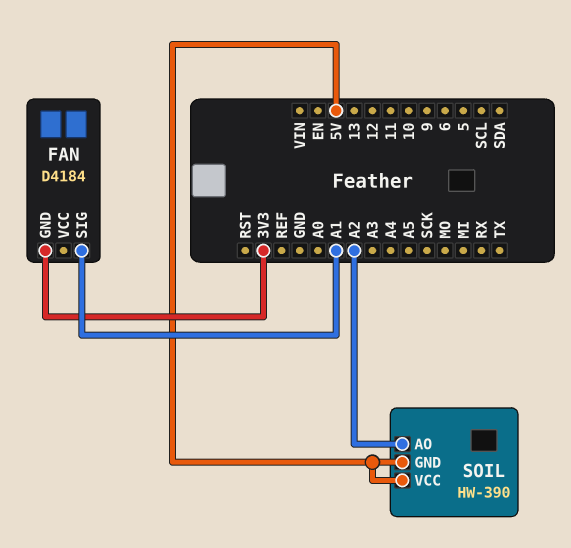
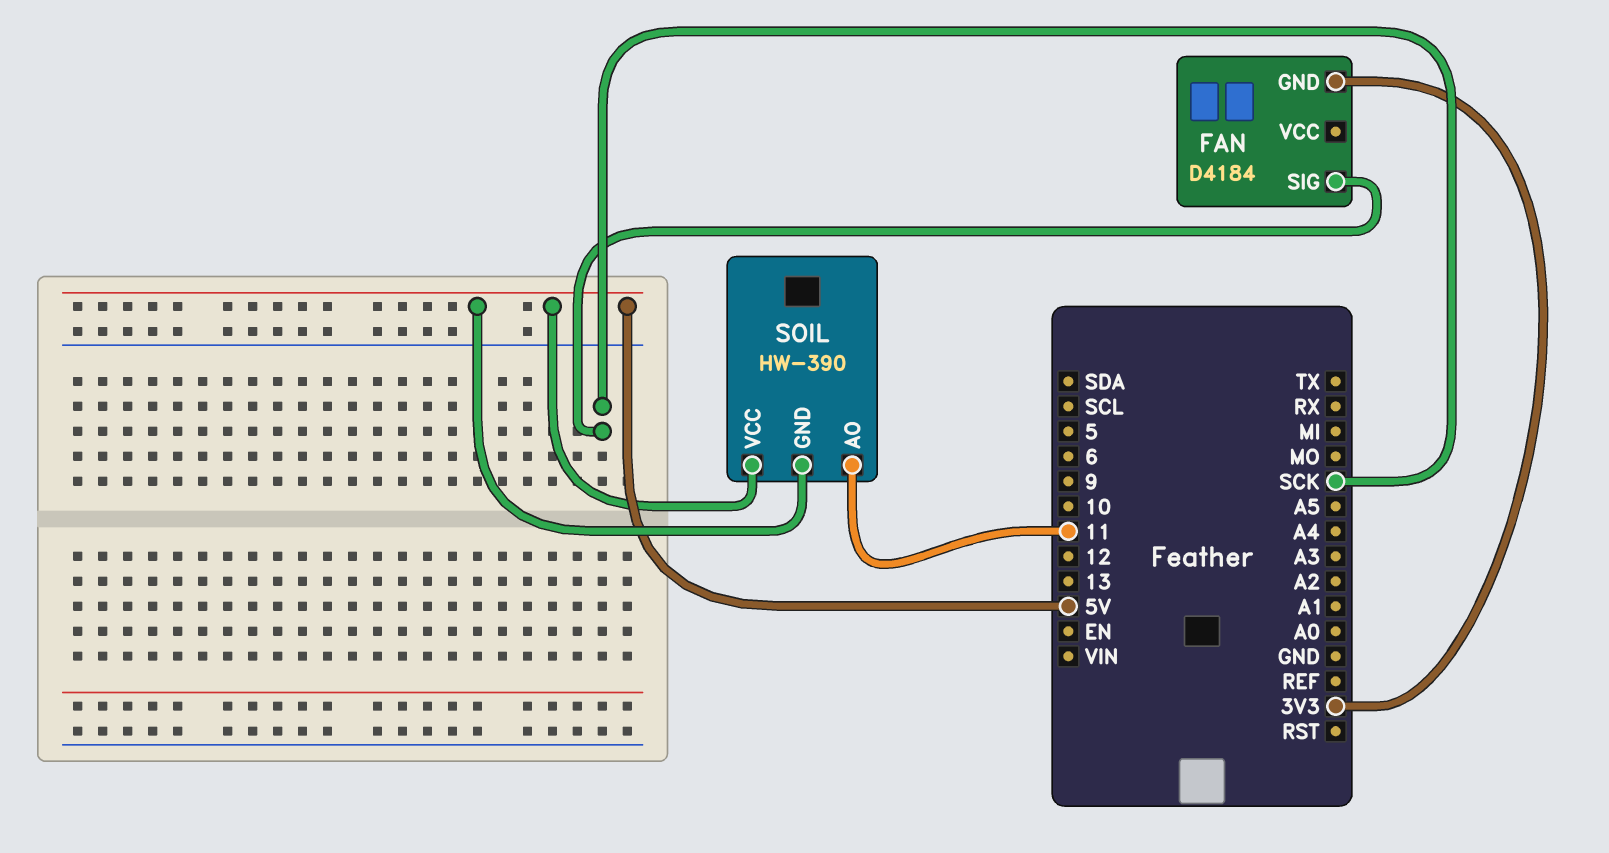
FAN pin SIG: A1 -> SCK
SOIL pin AO: A2 -> 11

